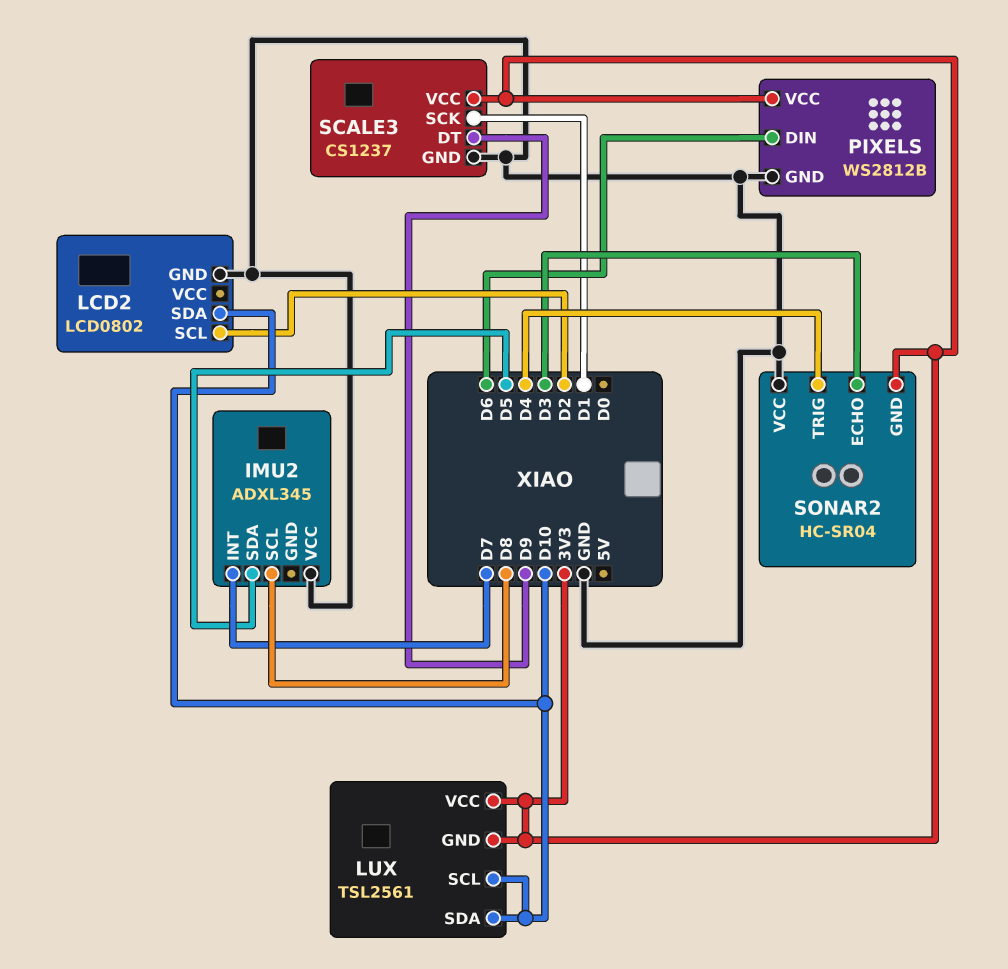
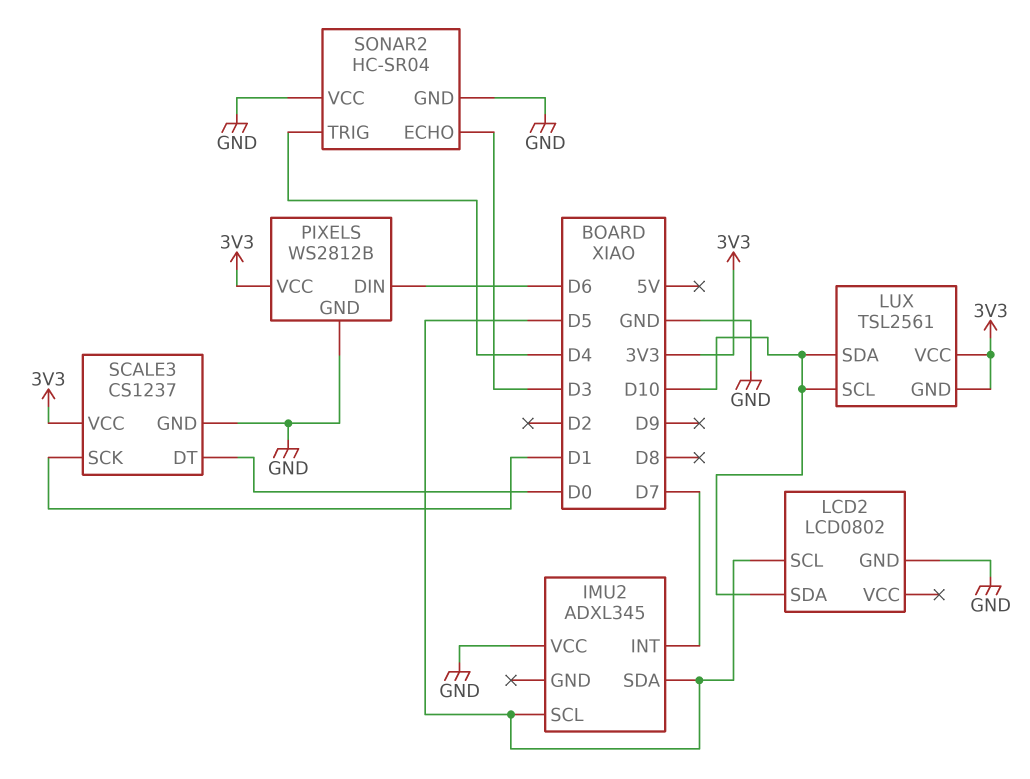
IMU2 pin SCL: D8 -> D5
LCD2 pin SCL: D2 -> D5
SCALE3 pin DT: D9 -> D0
SONAR2 pin GND: 3V3 -> GND

